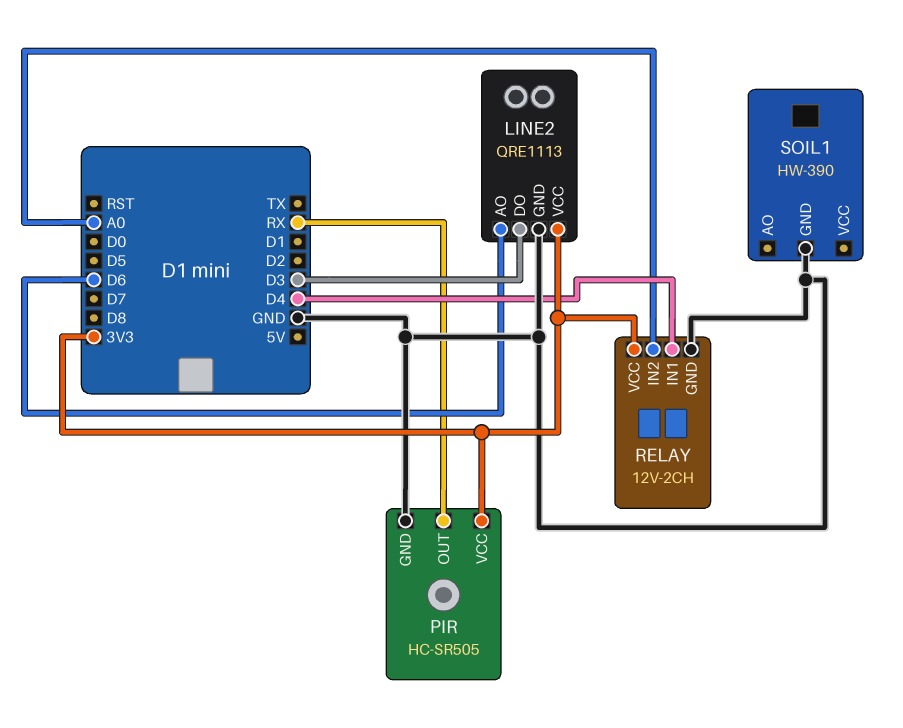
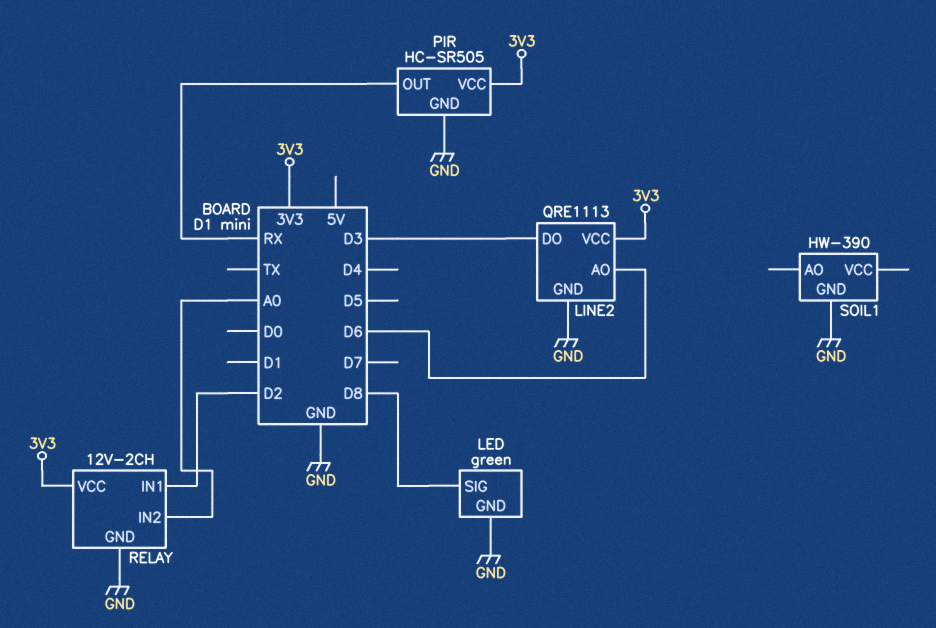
LED: none -> green
LED pin GND: none -> GND
LED pin SIG: none -> D8
RELAY pin IN1: D4 -> D2

